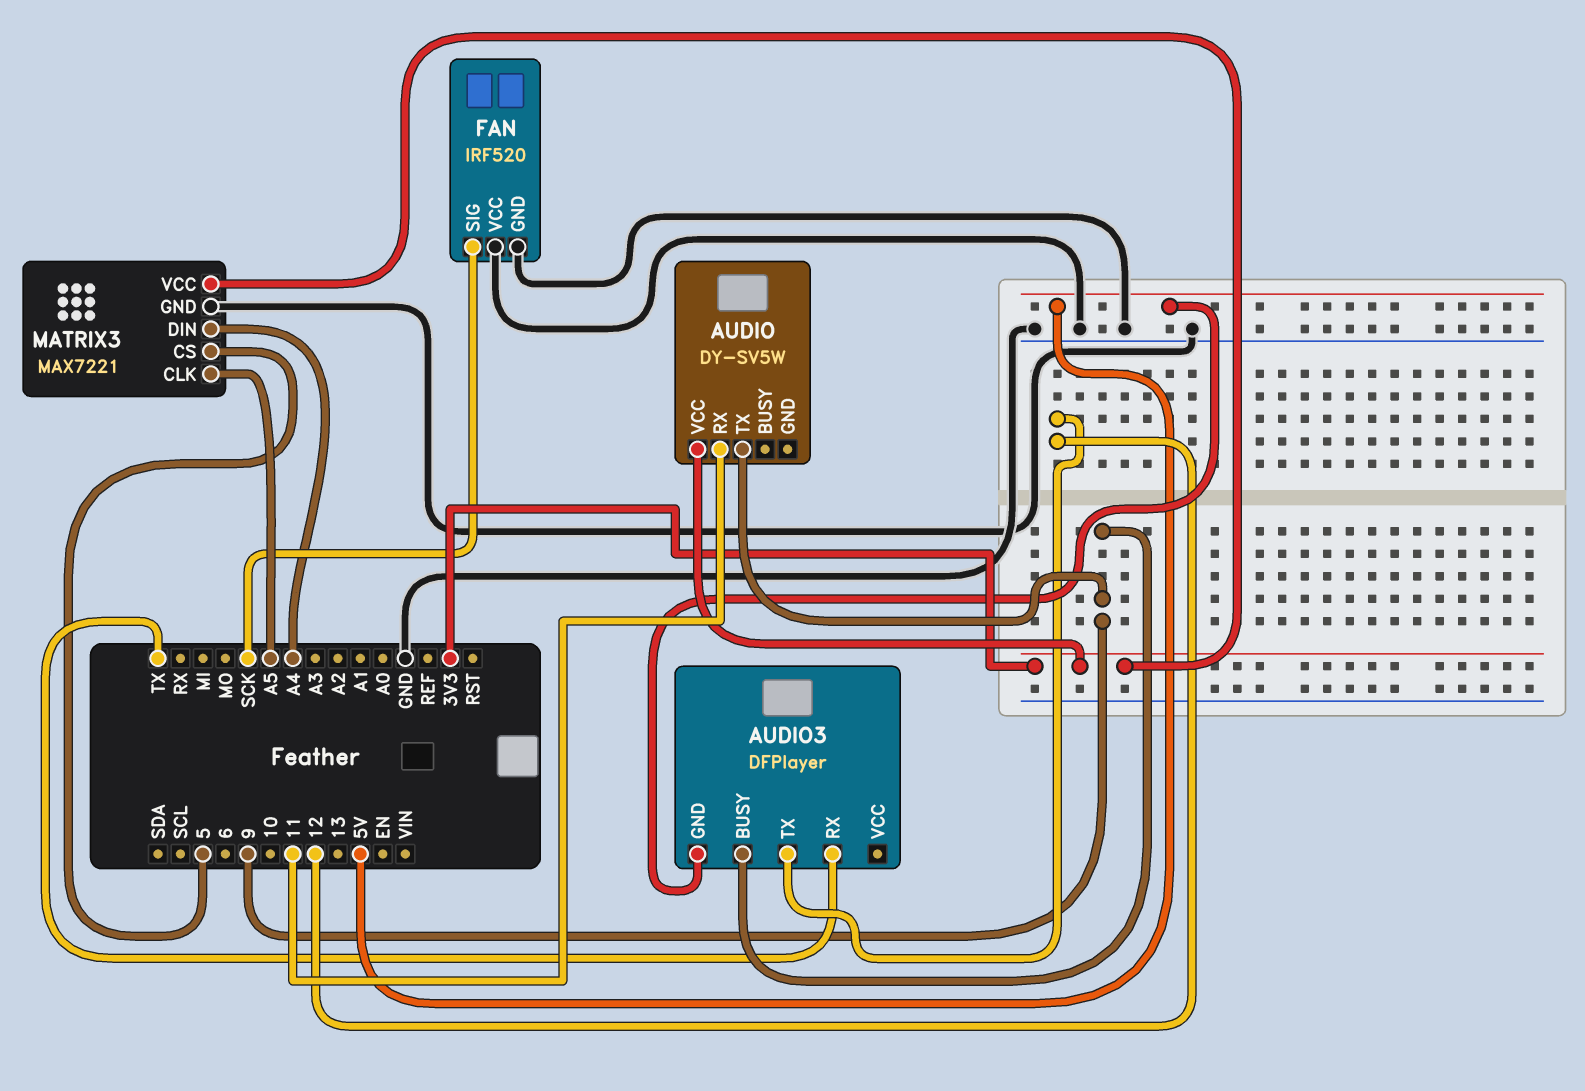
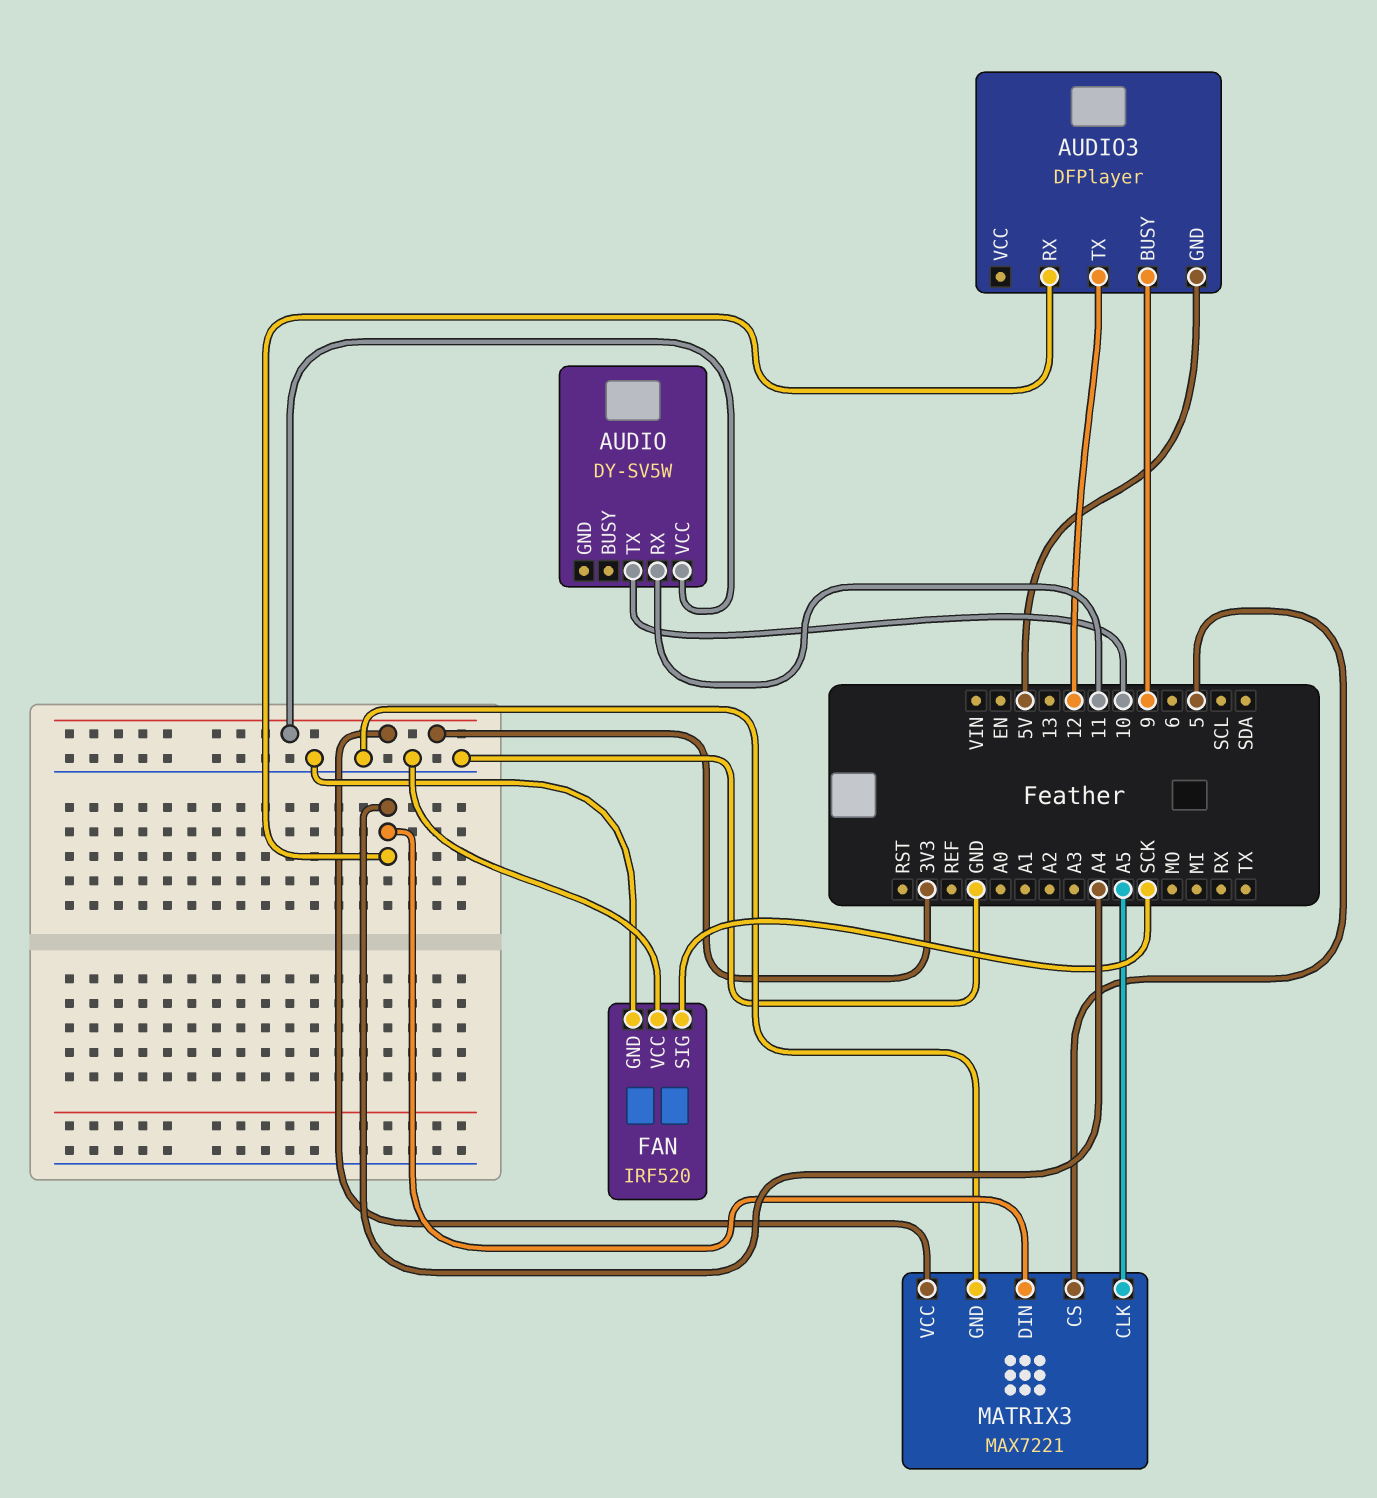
AUDIO pin TX: 9 -> 10
AUDIO3 pin RX: TX -> A4

